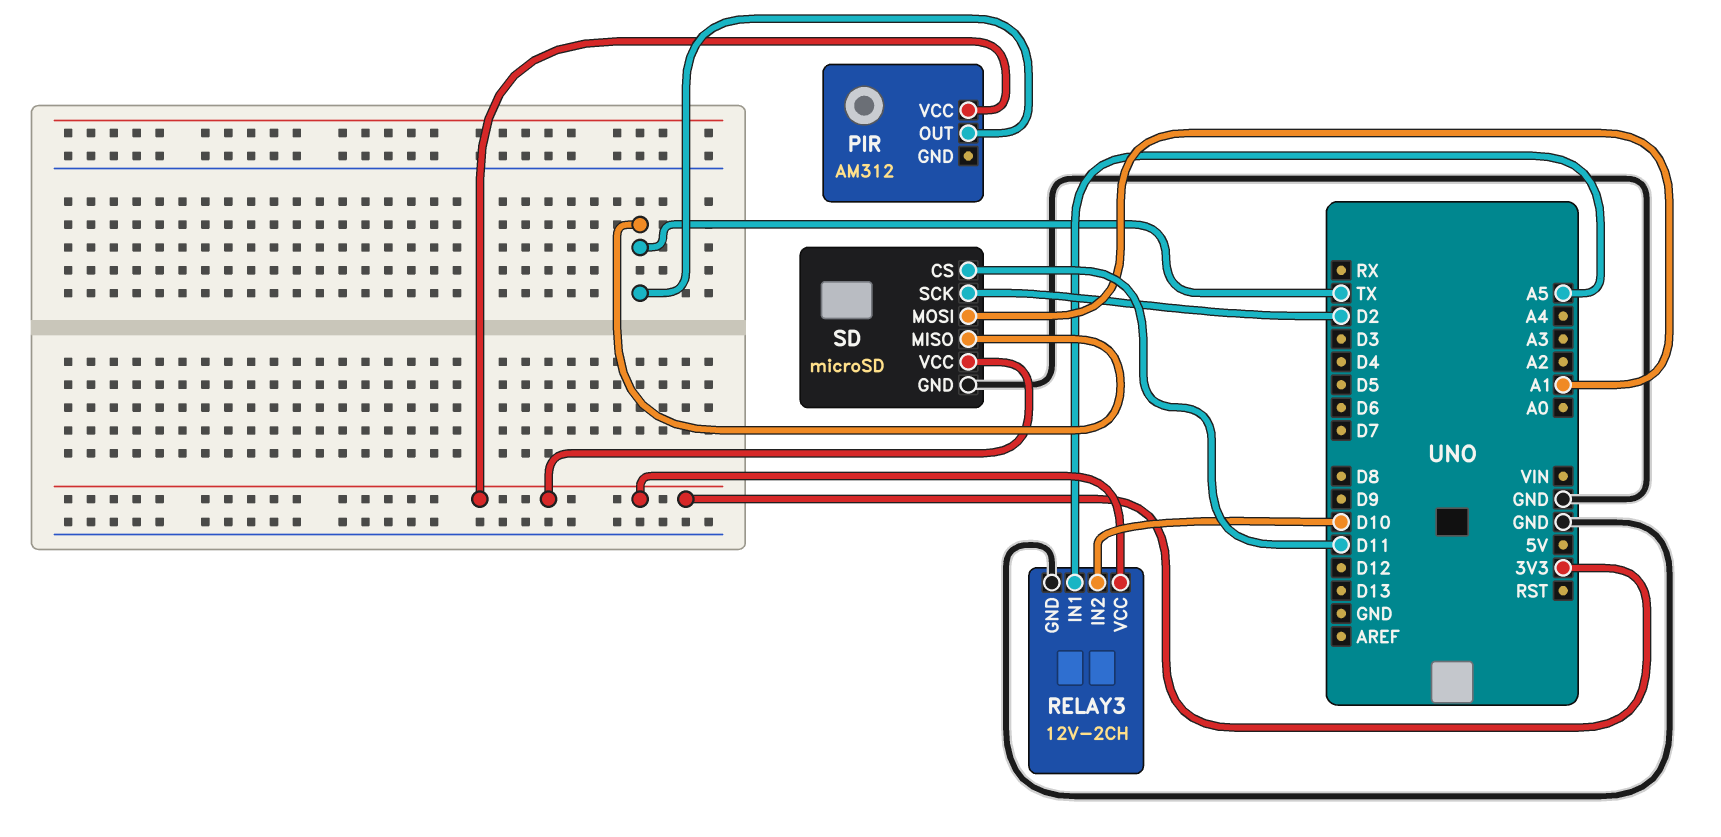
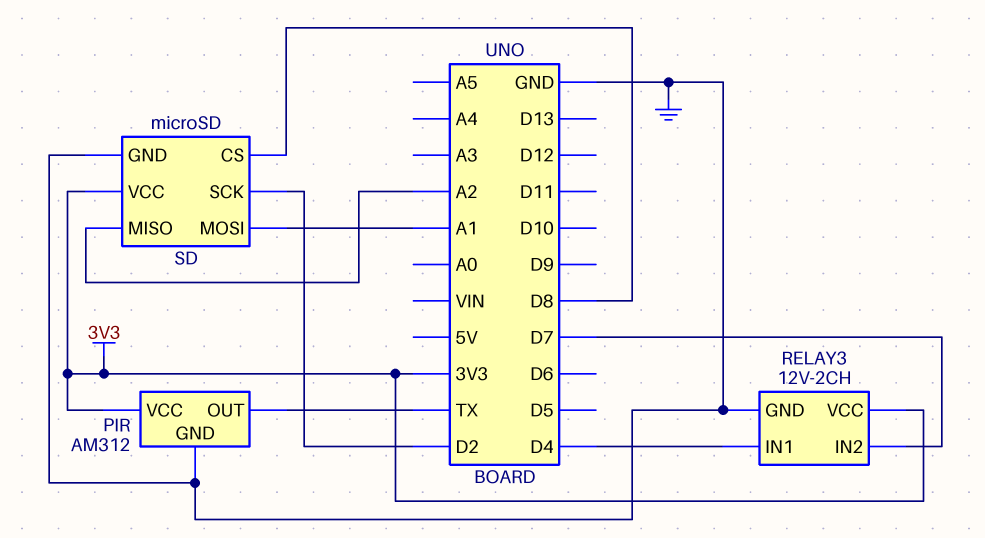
PIR pin GND: none -> GND
RELAY3 pin IN1: A5 -> D4
RELAY3 pin IN2: D10 -> D7
SD pin CS: D11 -> D8
SD pin MISO: TX -> A2

